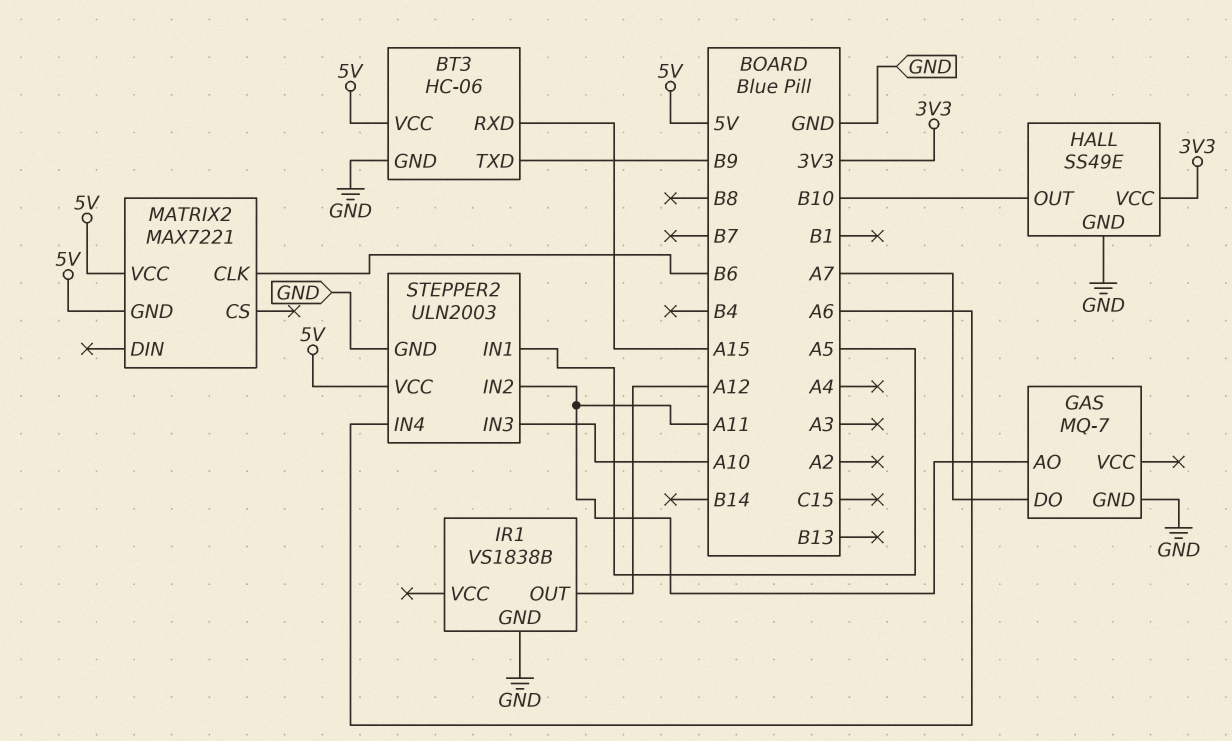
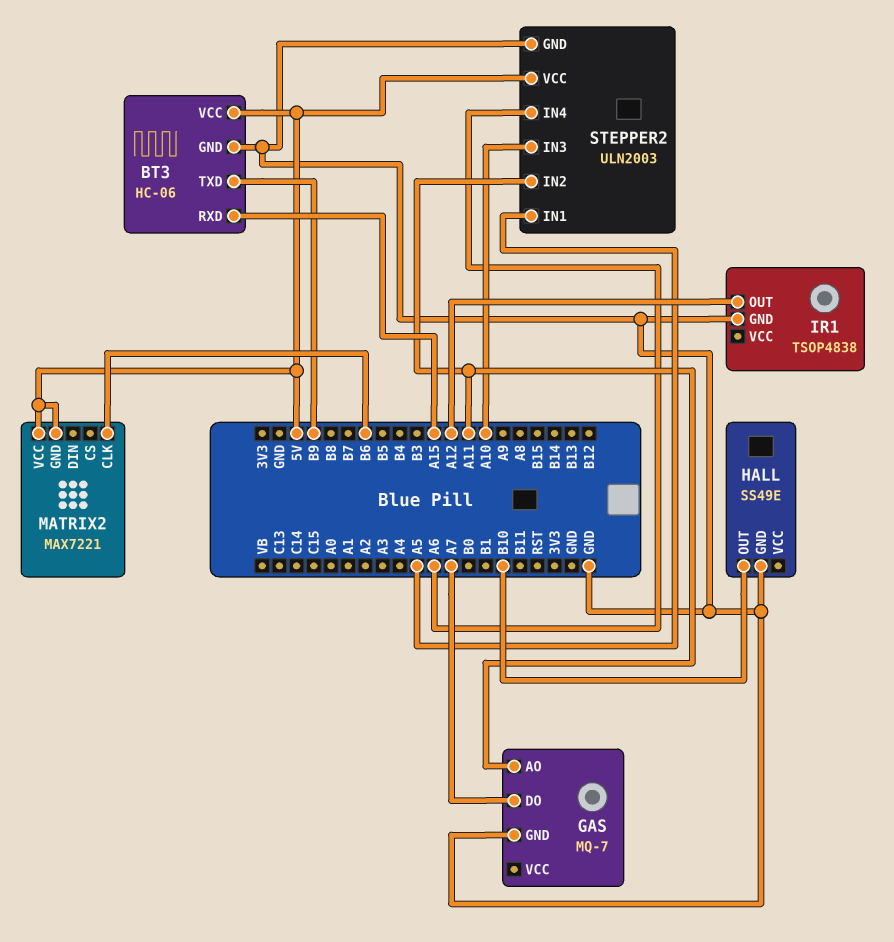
HALL pin VCC: 3V3 -> none
IR1: VS1838B -> TSOP4838

